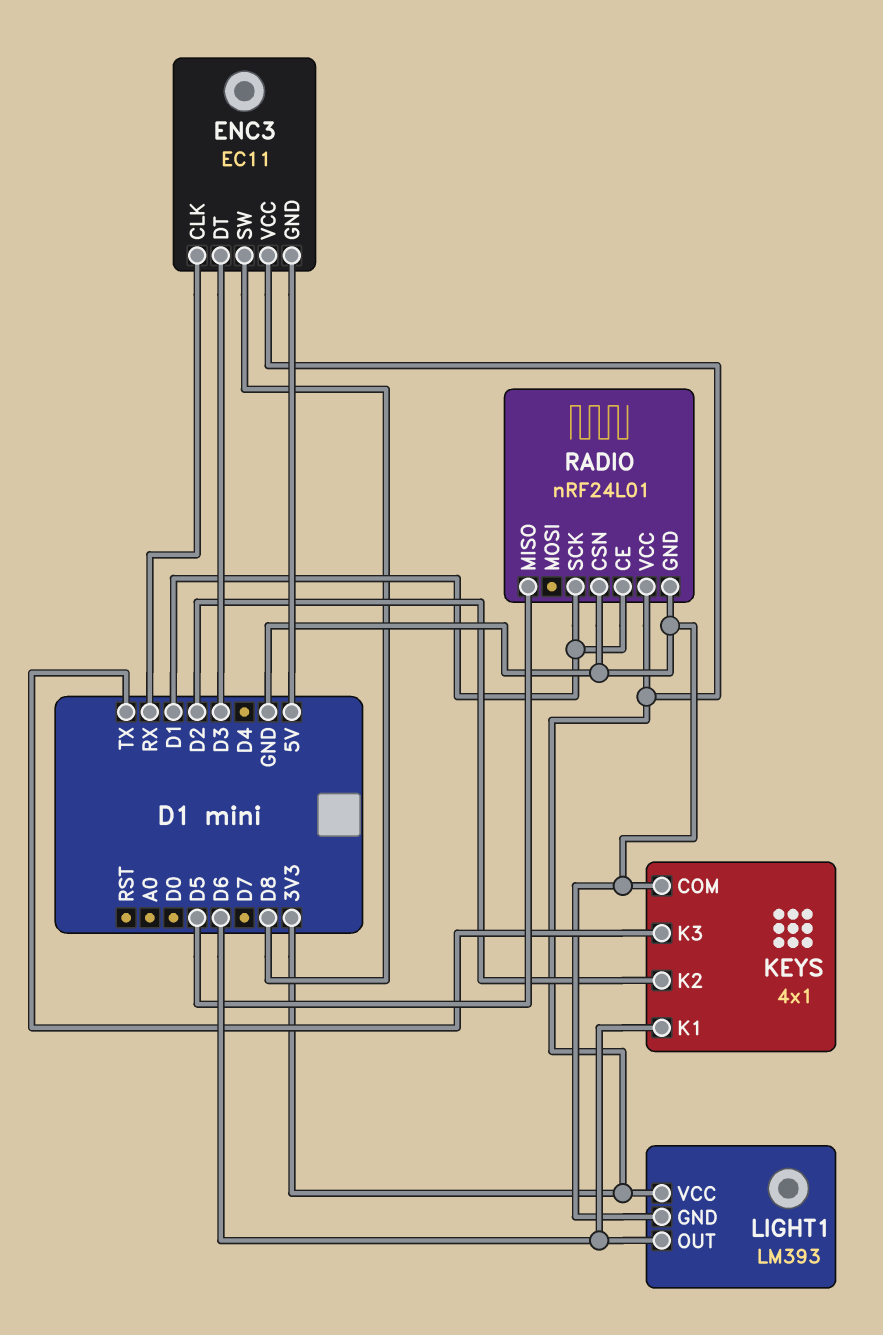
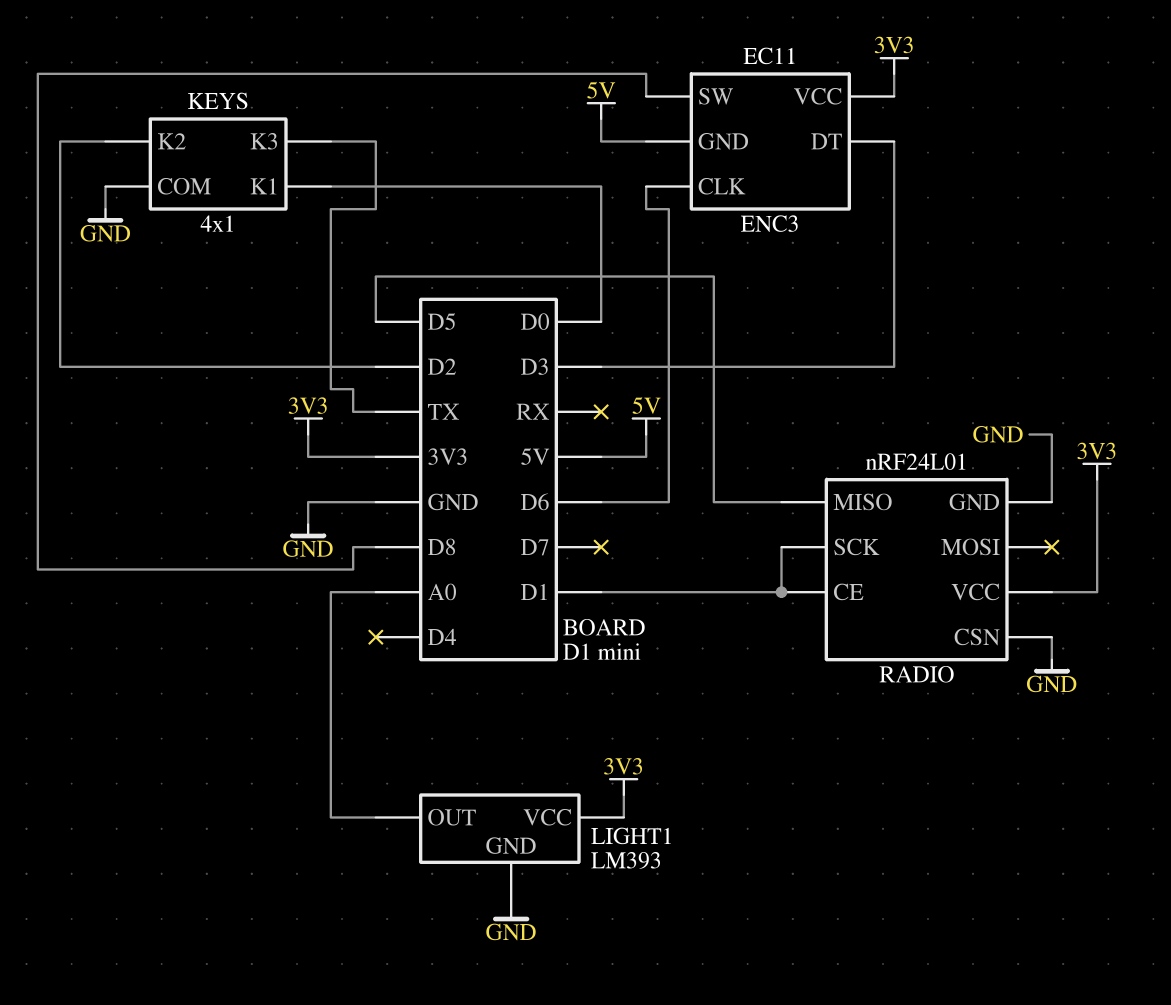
ENC3 pin CLK: RX -> D6
KEYS pin K1: D6 -> D0
LIGHT1 pin OUT: D6 -> A0

